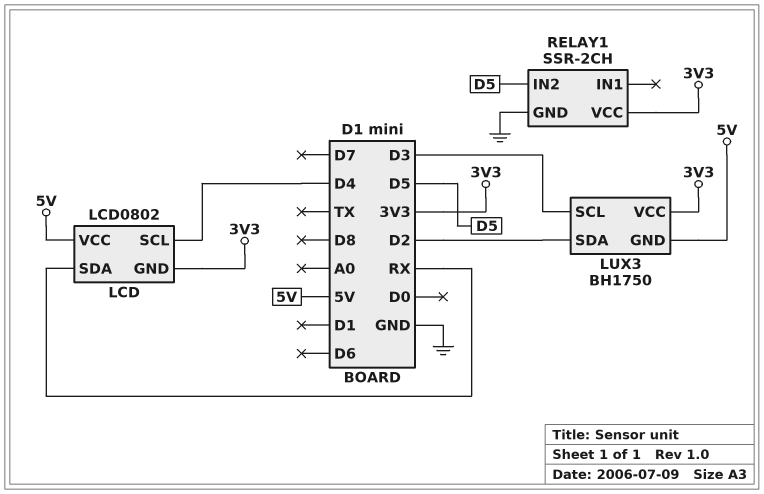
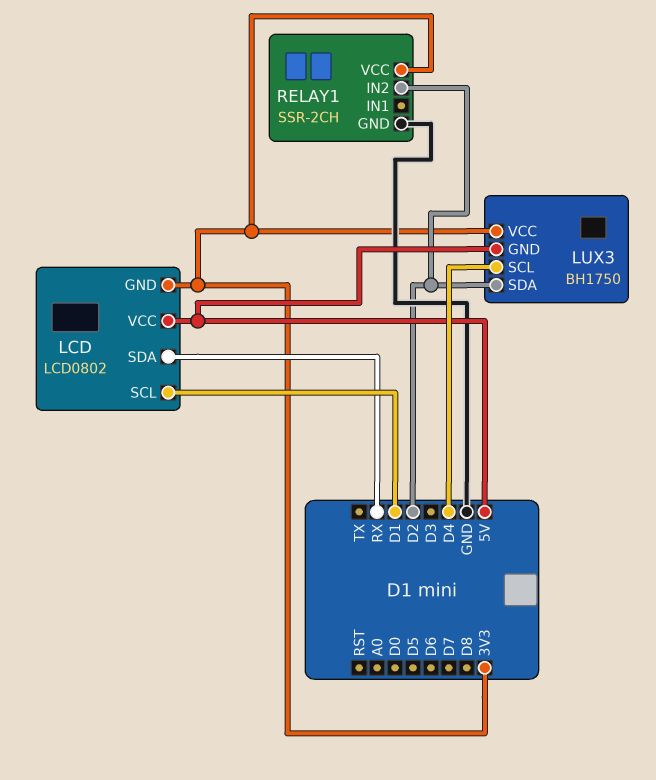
LCD pin SCL: D4 -> D1
LUX3 pin SCL: D3 -> D4
RELAY1 pin IN2: D5 -> D2

